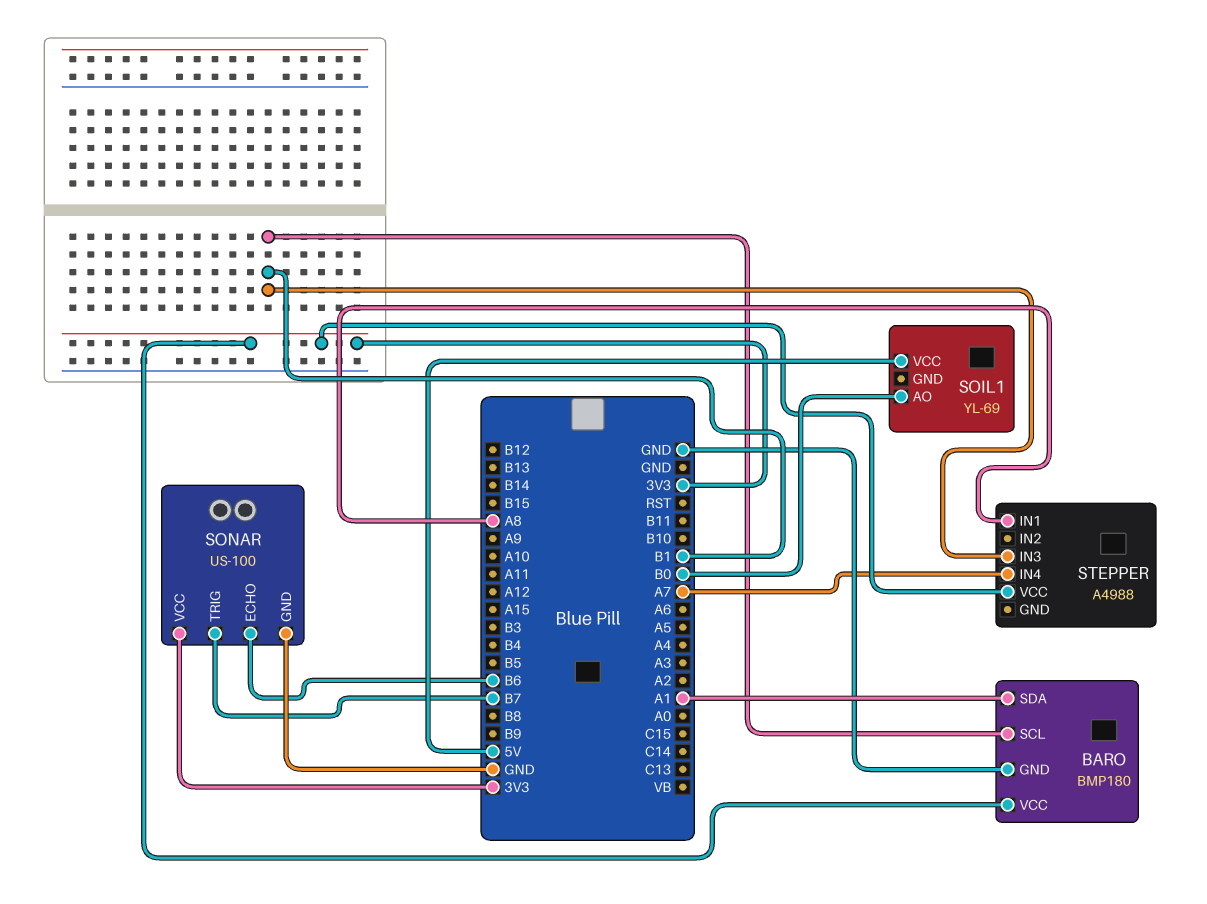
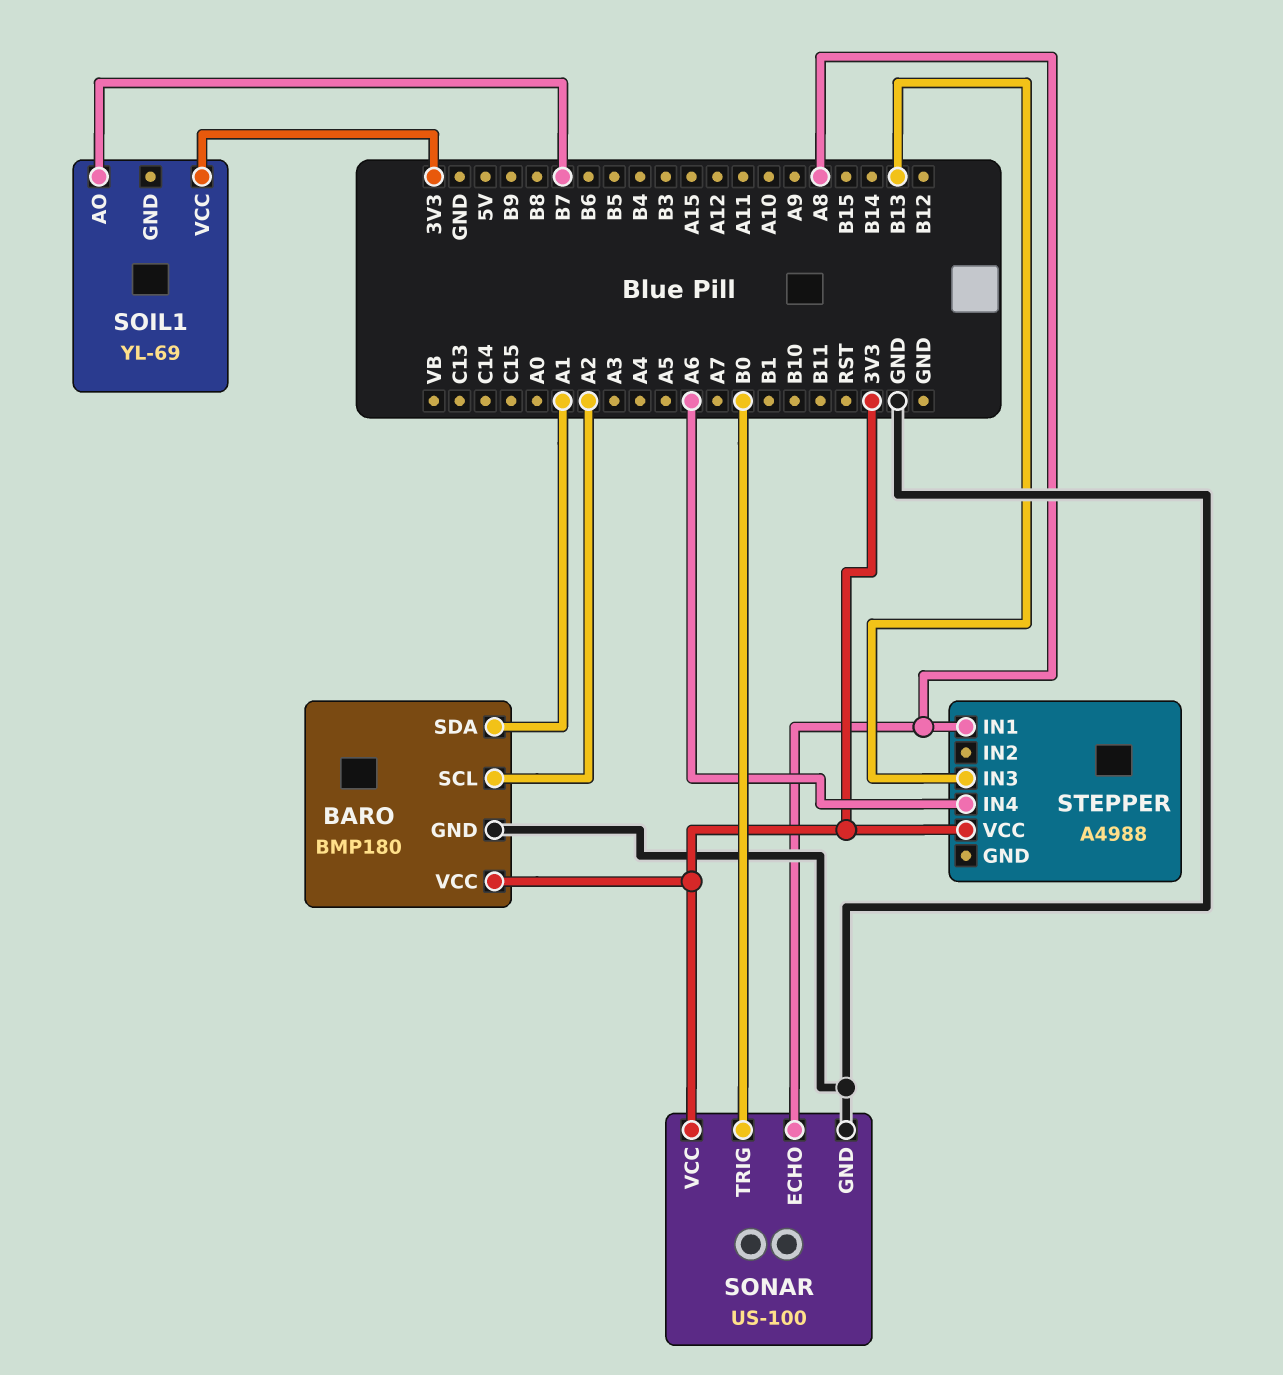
BARO pin SCL: B1 -> A2
SOIL1 pin AO: B0 -> B7
SOIL1 pin VCC: 5V -> 3V3
SONAR pin ECHO: B6 -> A8
SONAR pin TRIG: B7 -> B0
STEPPER pin IN3: B1 -> B13
STEPPER pin IN4: A7 -> A6

